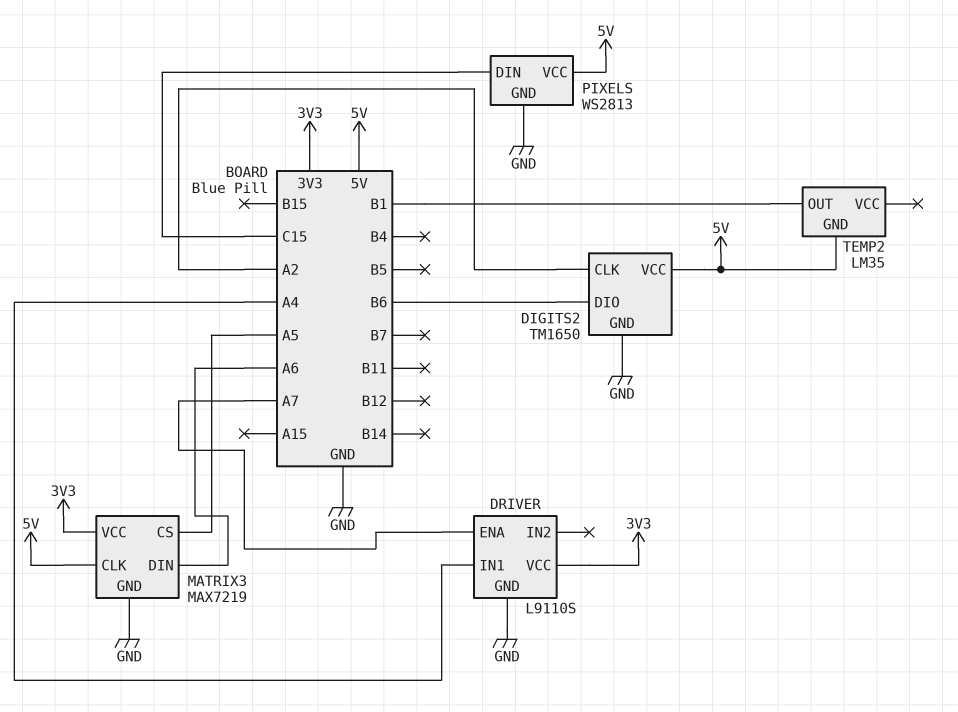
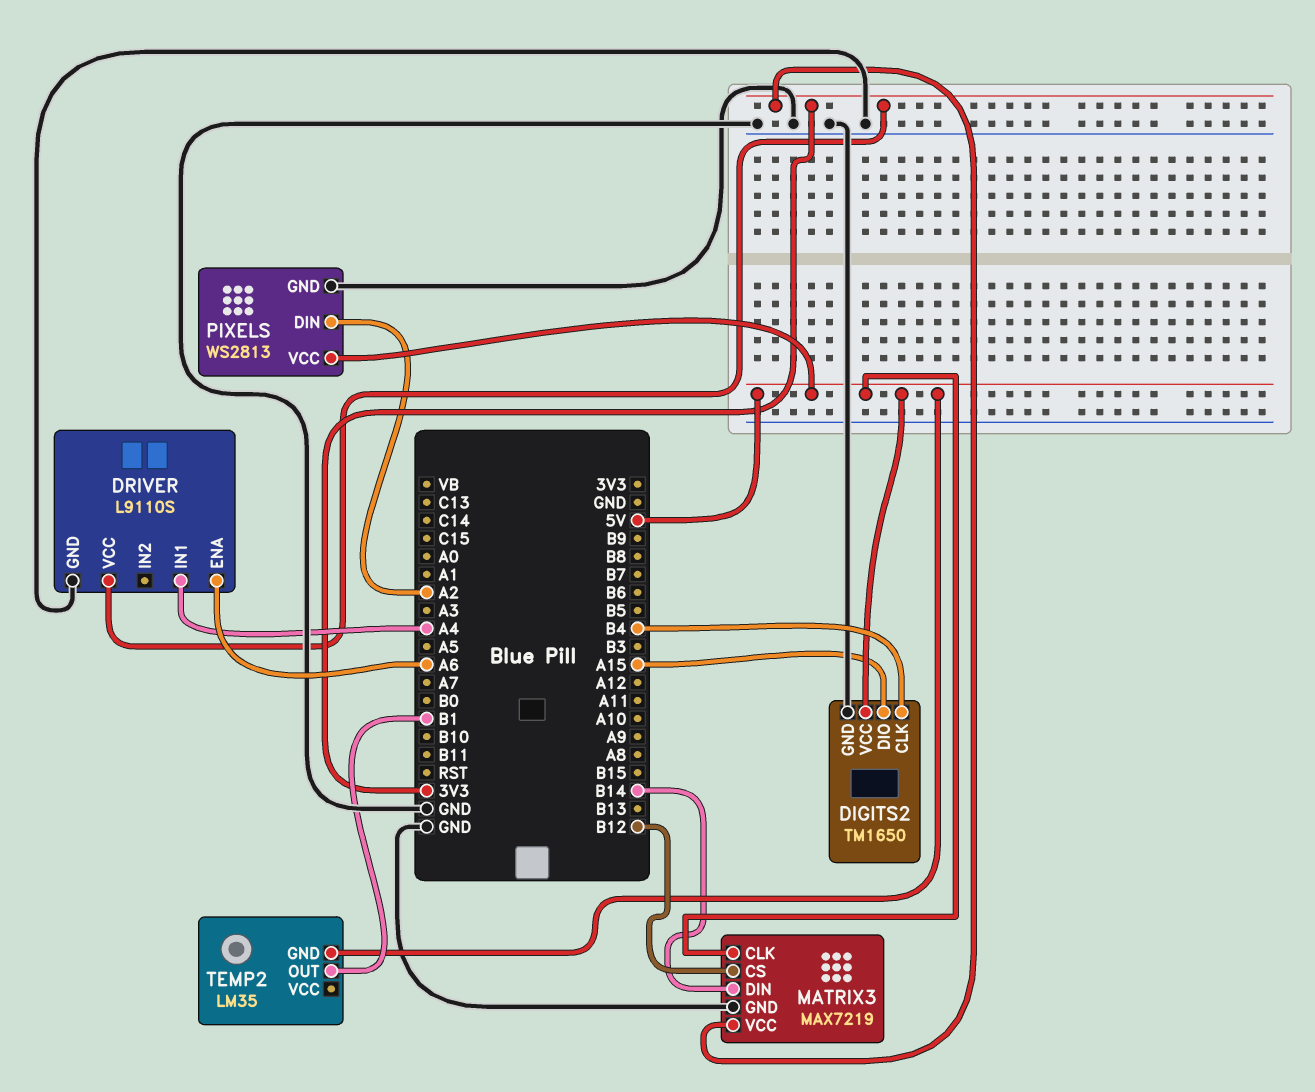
DIGITS2 pin CLK: A2 -> B4
DIGITS2 pin DIO: B6 -> A15
DRIVER pin ENA: A7 -> A6
MATRIX3 pin CS: A5 -> B12
MATRIX3 pin DIN: A6 -> B14
PIXELS pin DIN: C15 -> A2

